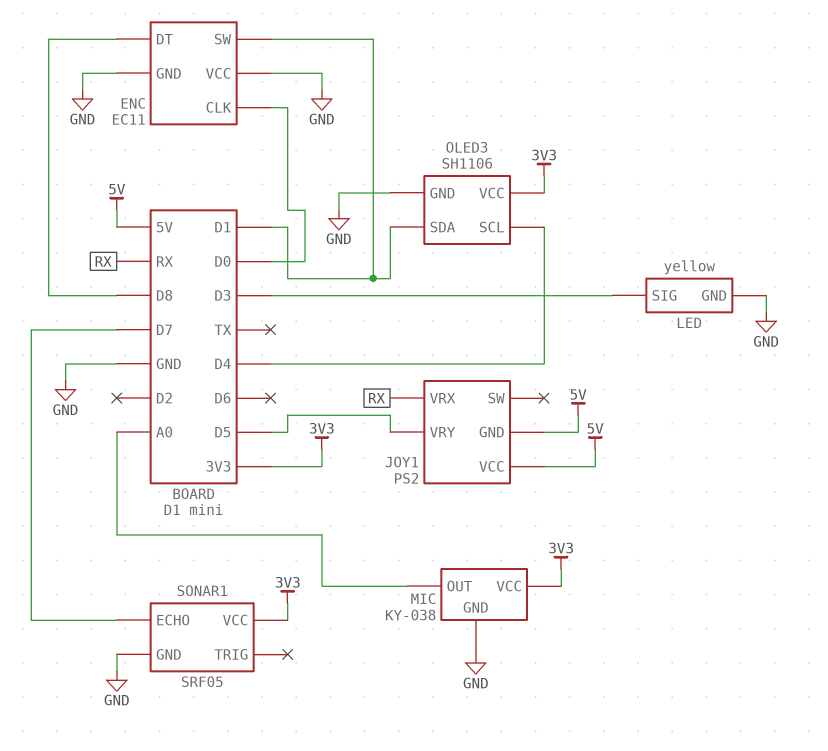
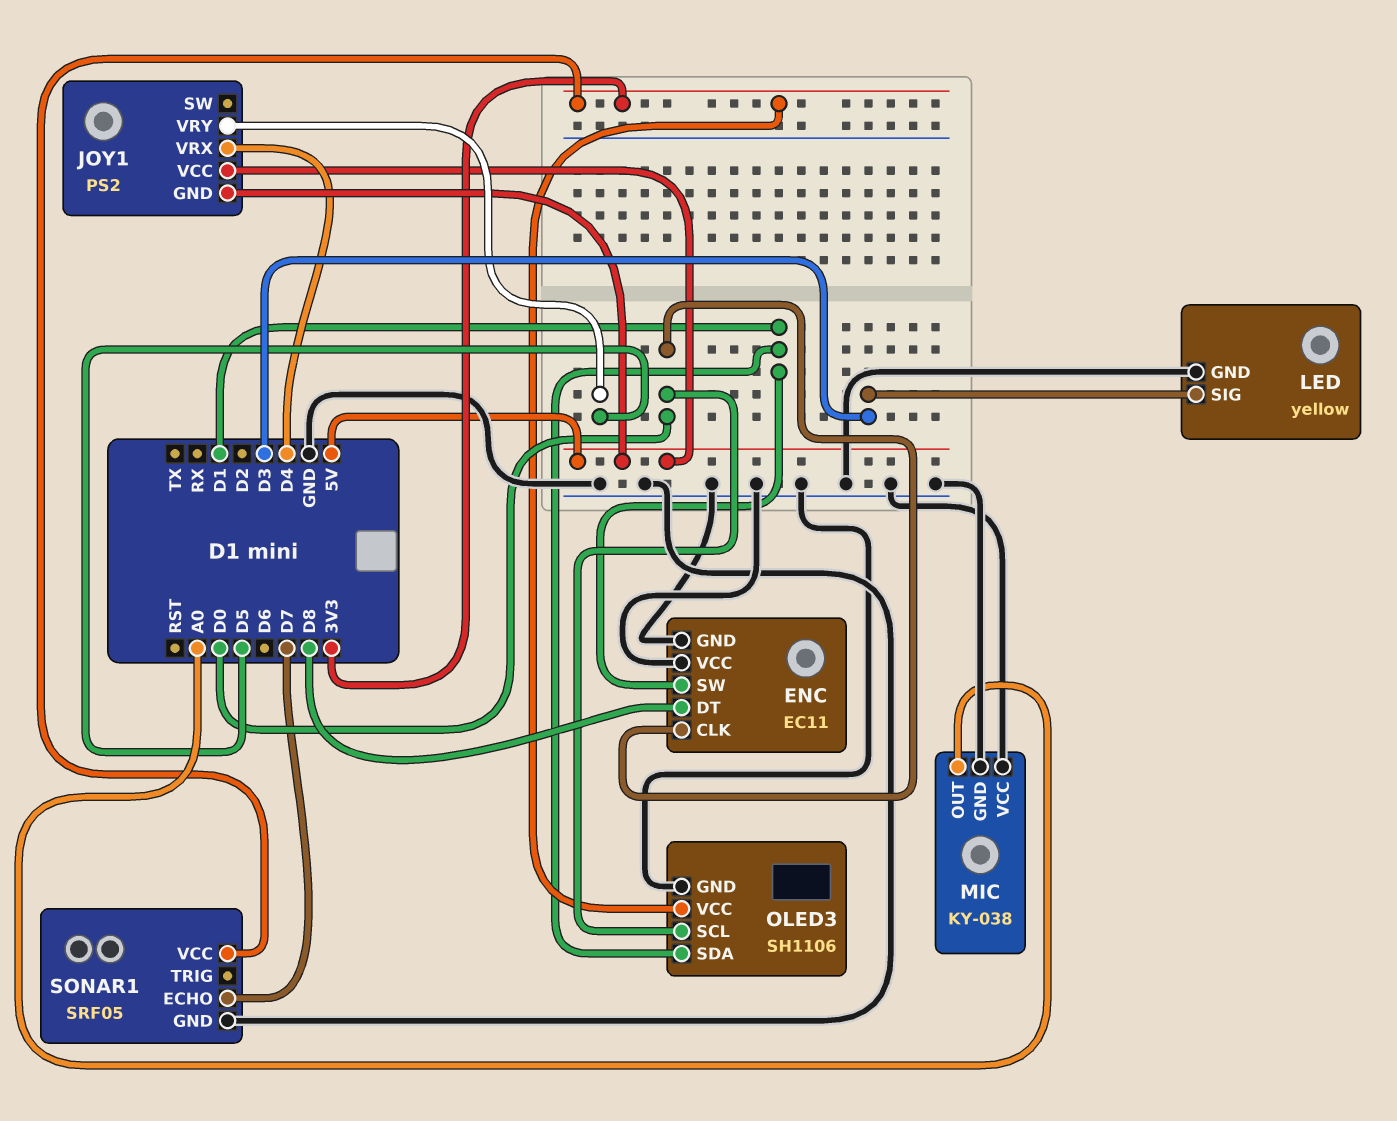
JOY1 pin VRX: RX -> D4
MIC pin VCC: 3V3 -> GND
OLED3 pin SCL: D4 -> D0

